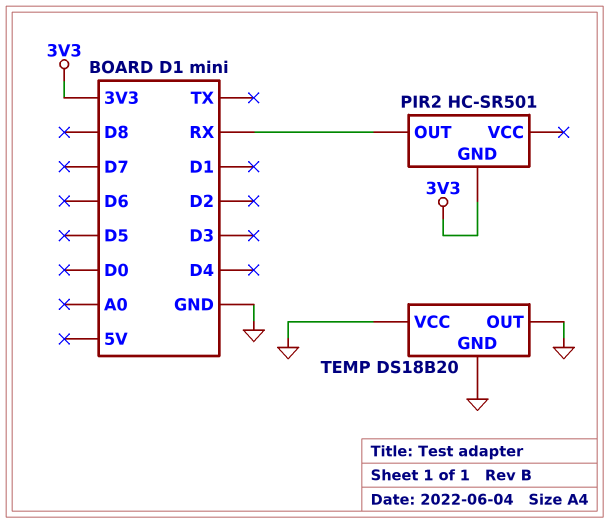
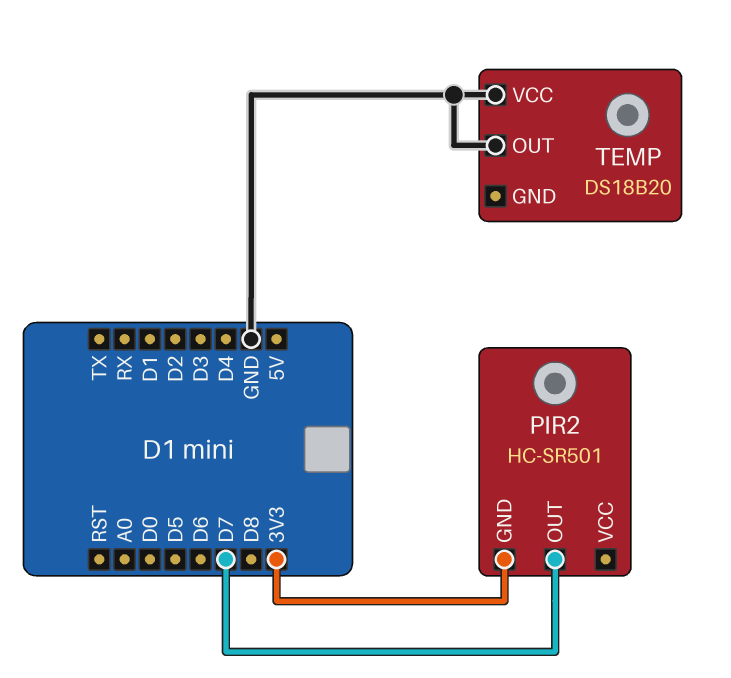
PIR2 pin OUT: RX -> D7
TEMP pin GND: GND -> none

